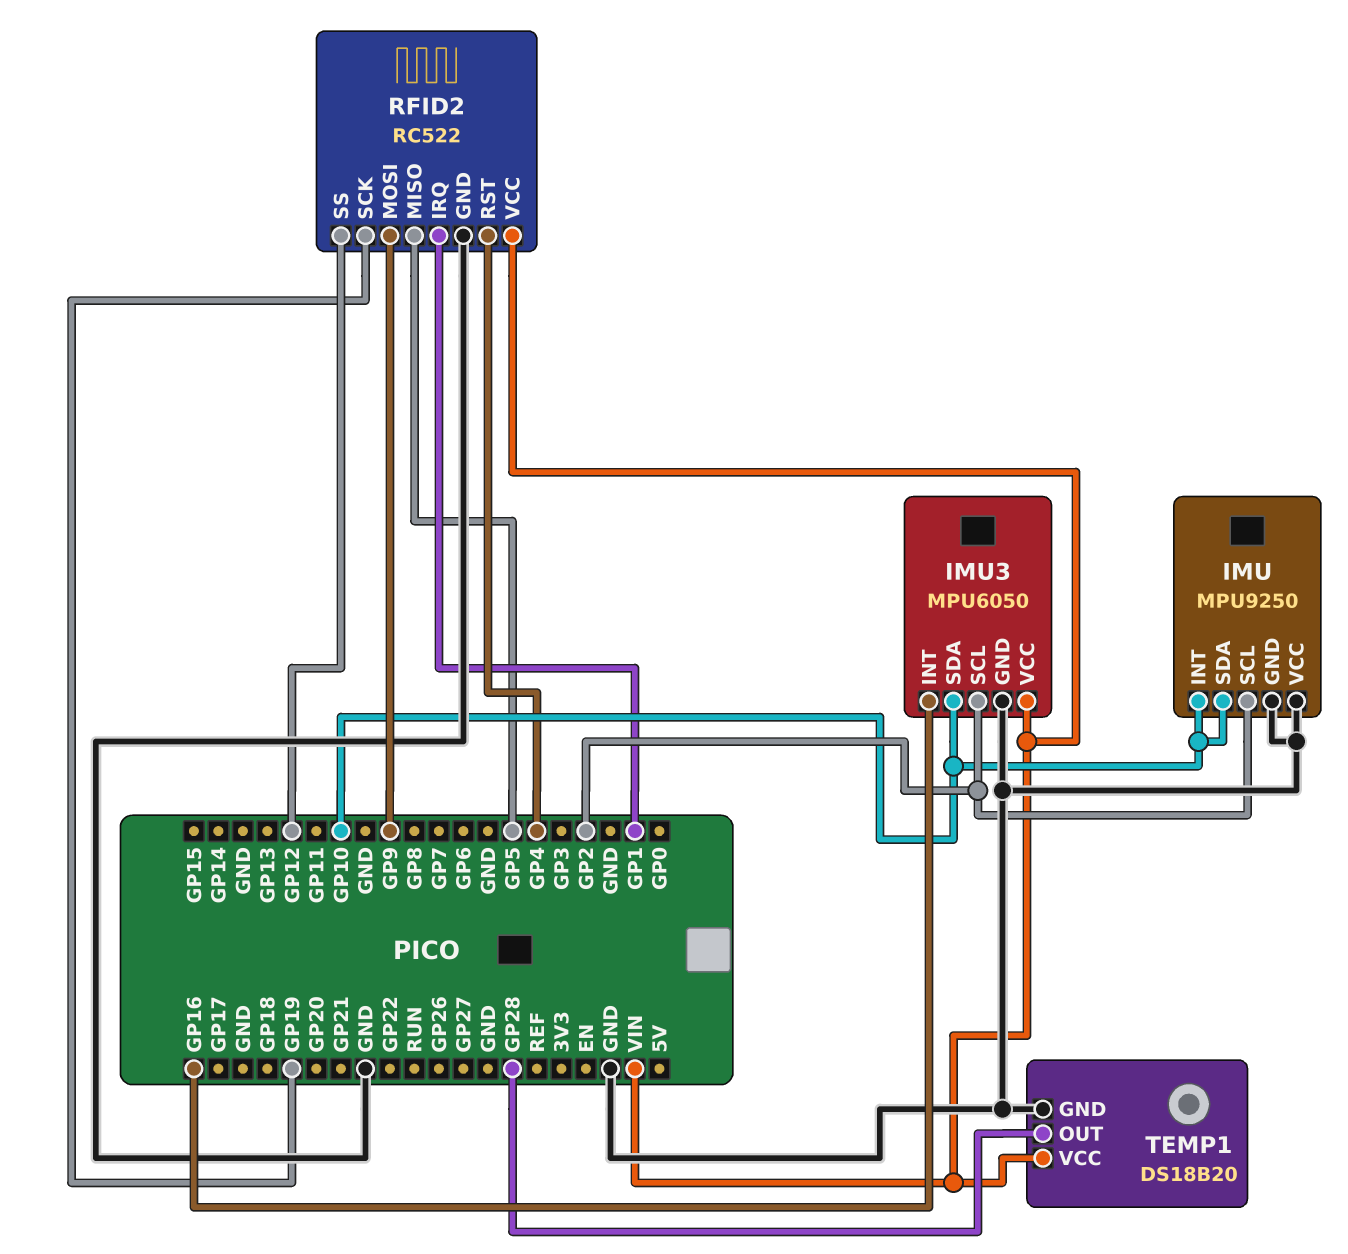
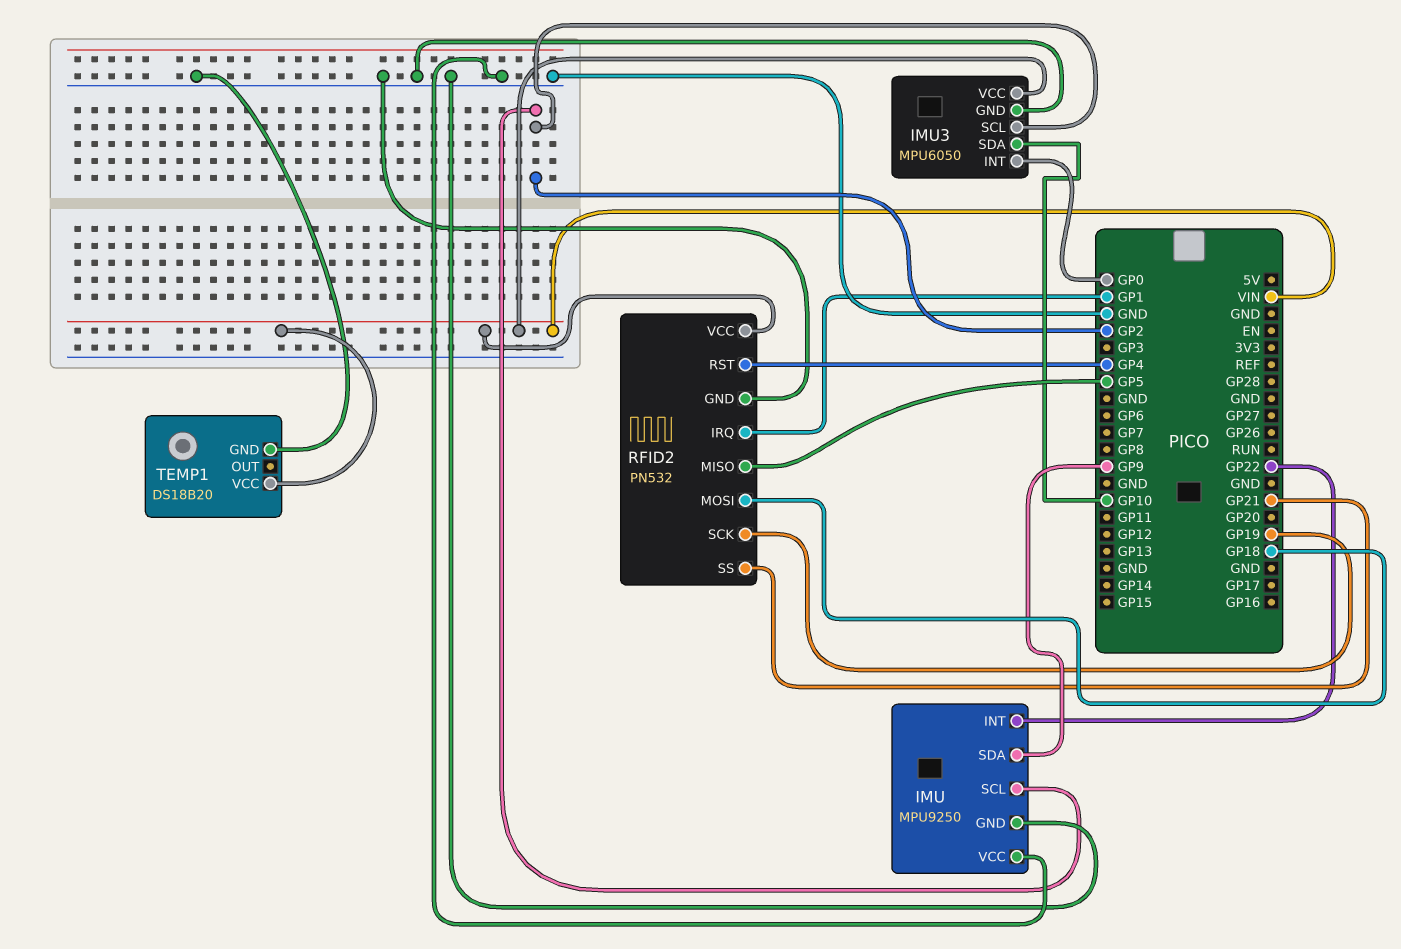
IMU pin INT: GP10 -> GP22
IMU pin SDA: GP10 -> GP9
IMU3 pin INT: GP16 -> GP0
RFID2: RC522 -> PN532
RFID2 pin MOSI: GP9 -> GP18
RFID2 pin SS: GP12 -> GP21
TEMP1 pin OUT: GP28 -> none

